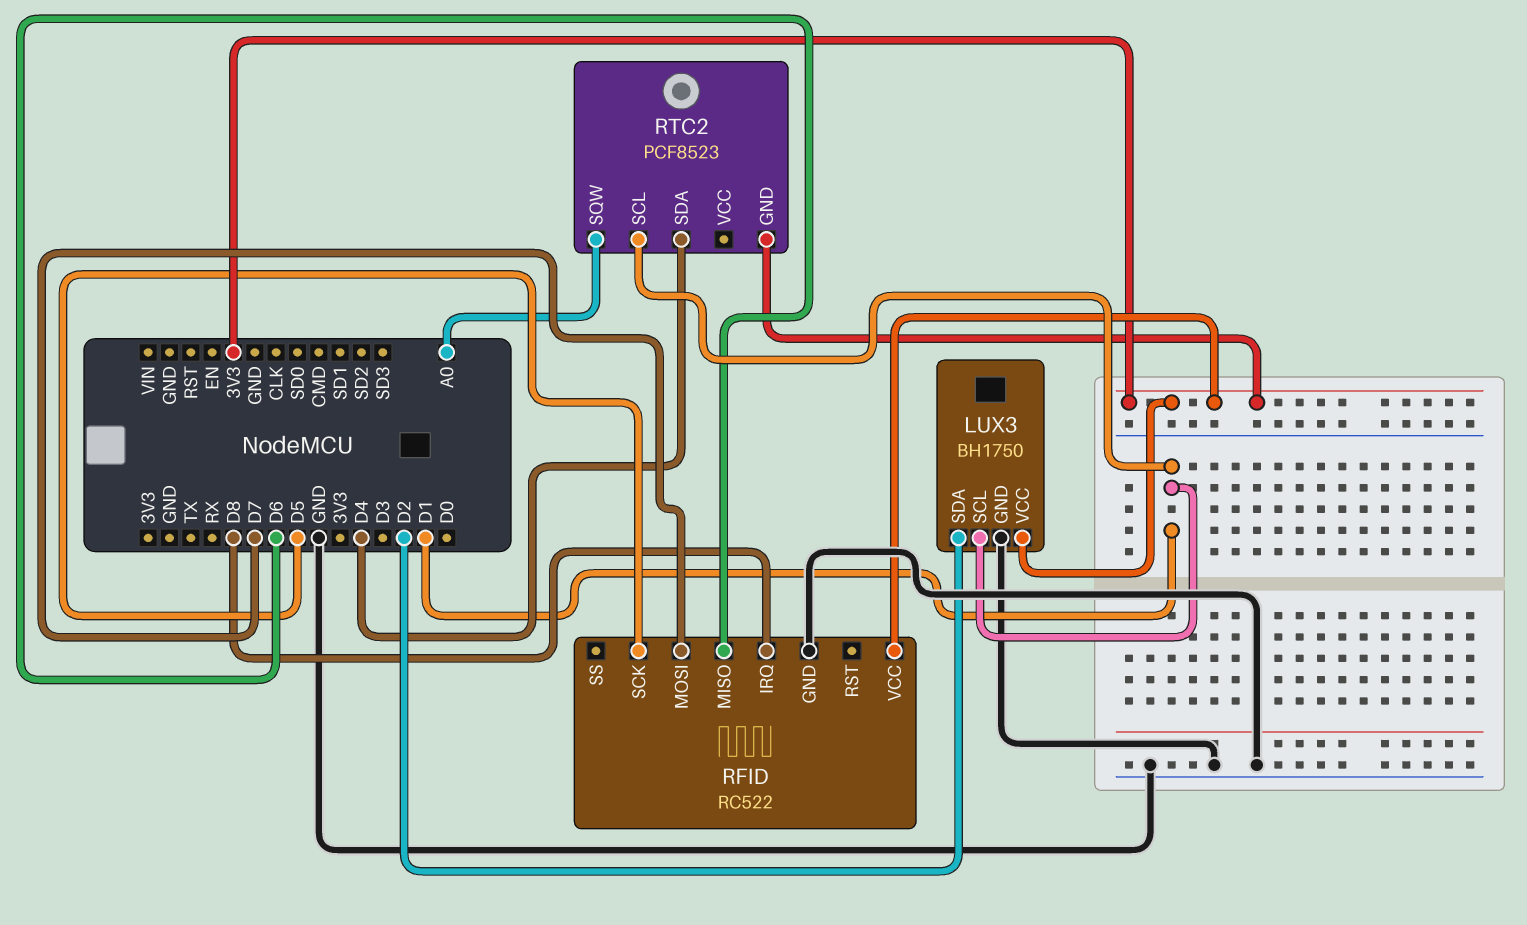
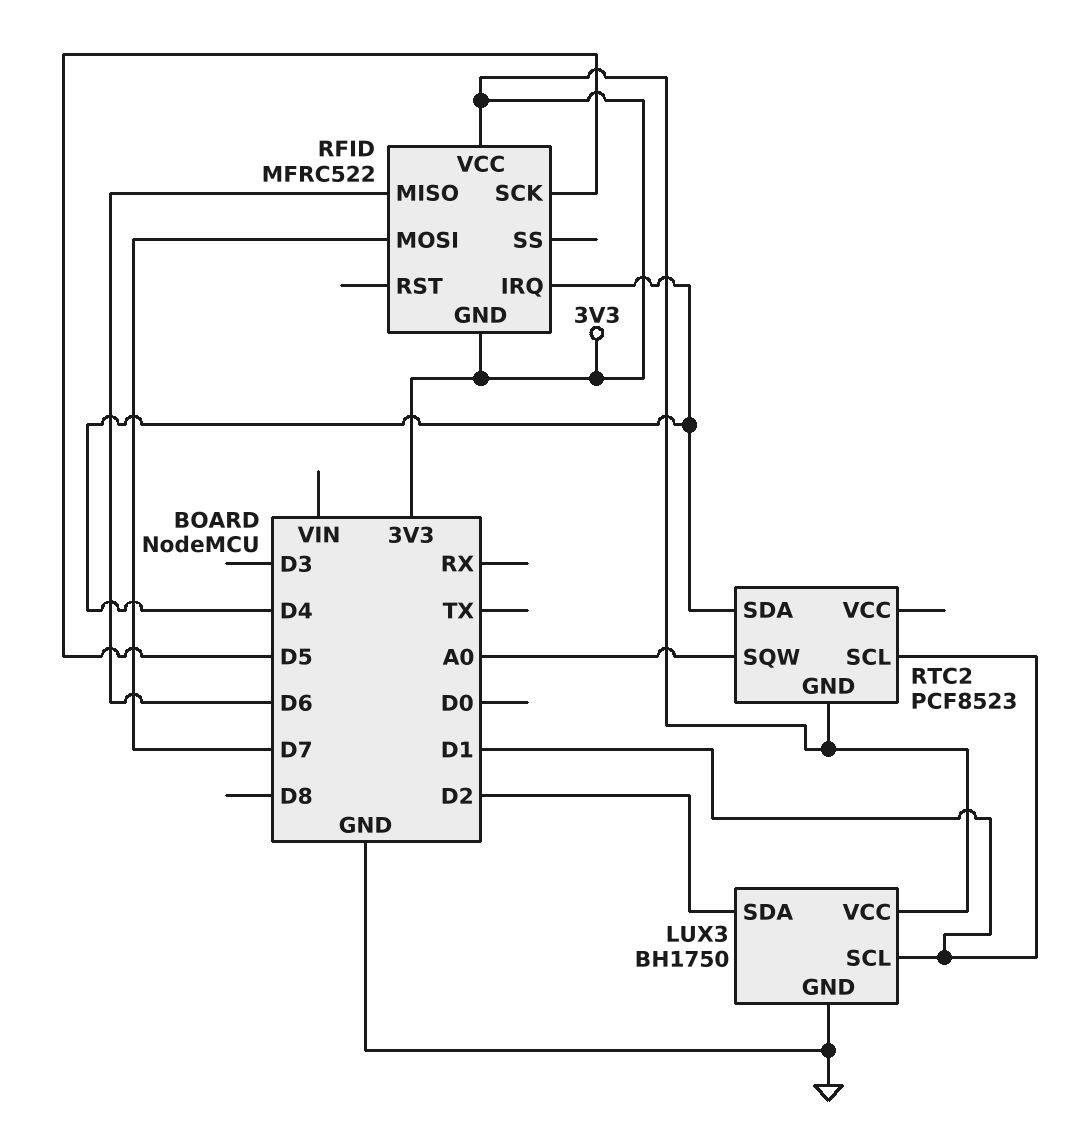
RFID: RC522 -> MFRC522
RFID pin GND: GND -> 3V3
RFID pin IRQ: D8 -> D4

